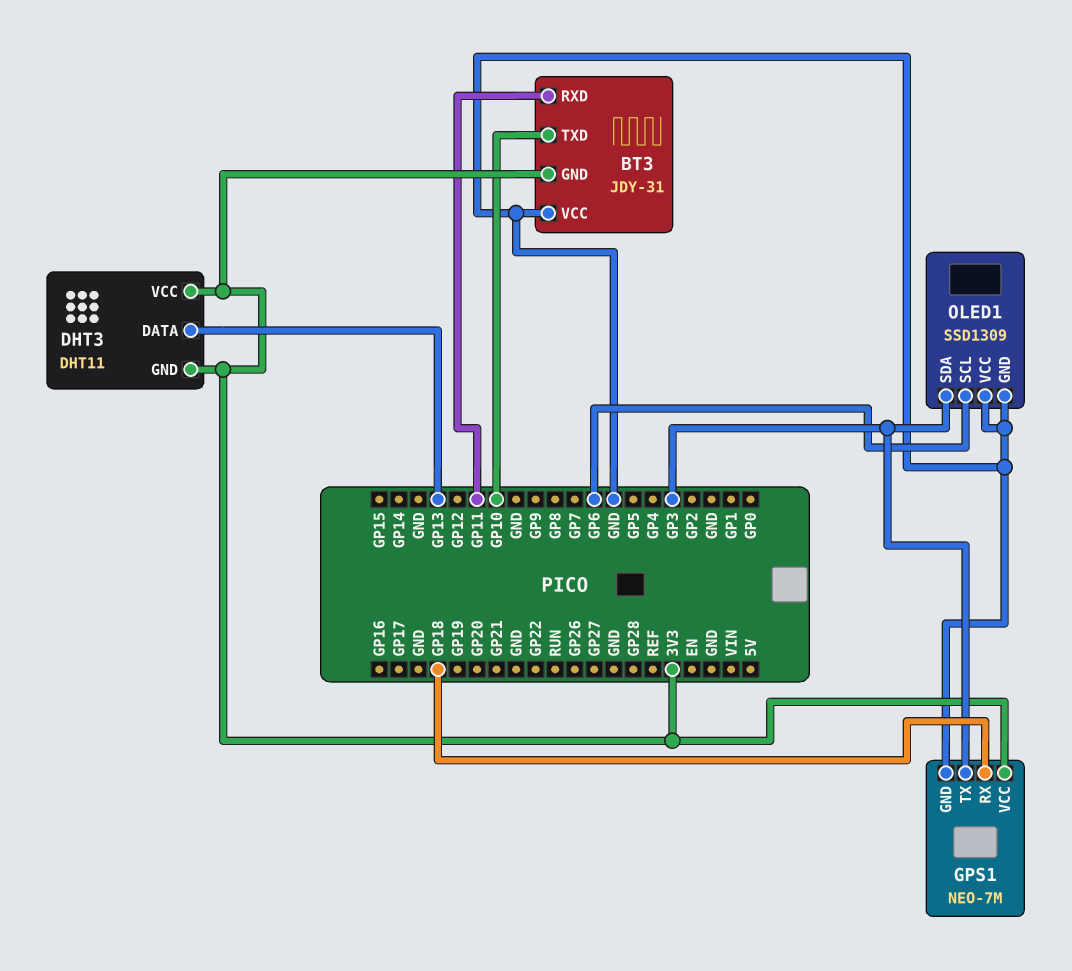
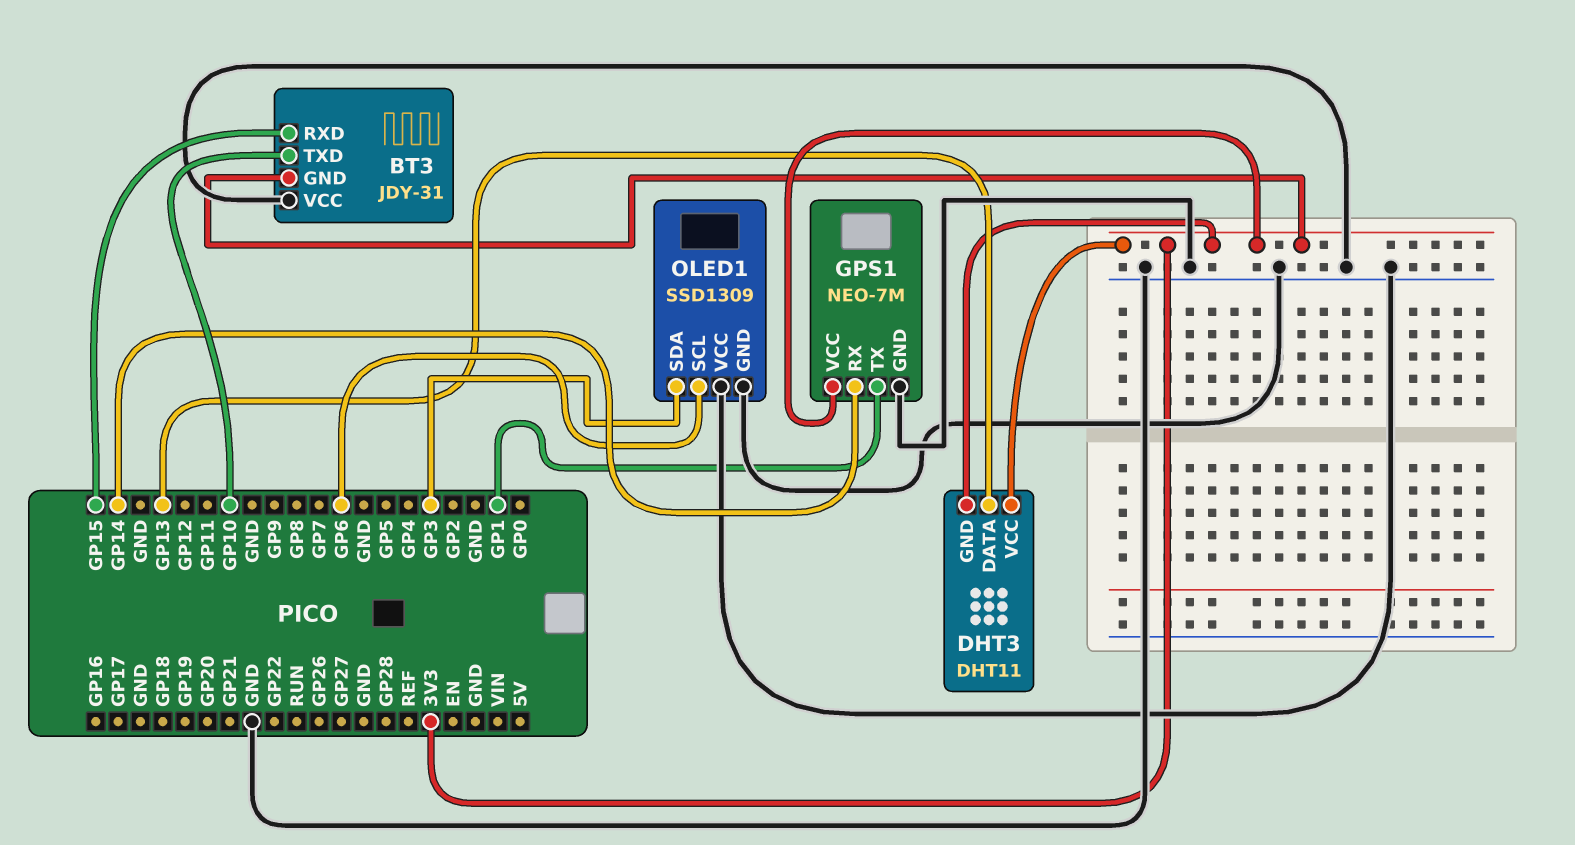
BT3 pin RXD: GP11 -> GP15
GPS1 pin RX: GP18 -> GP14
GPS1 pin TX: GP3 -> GP1

